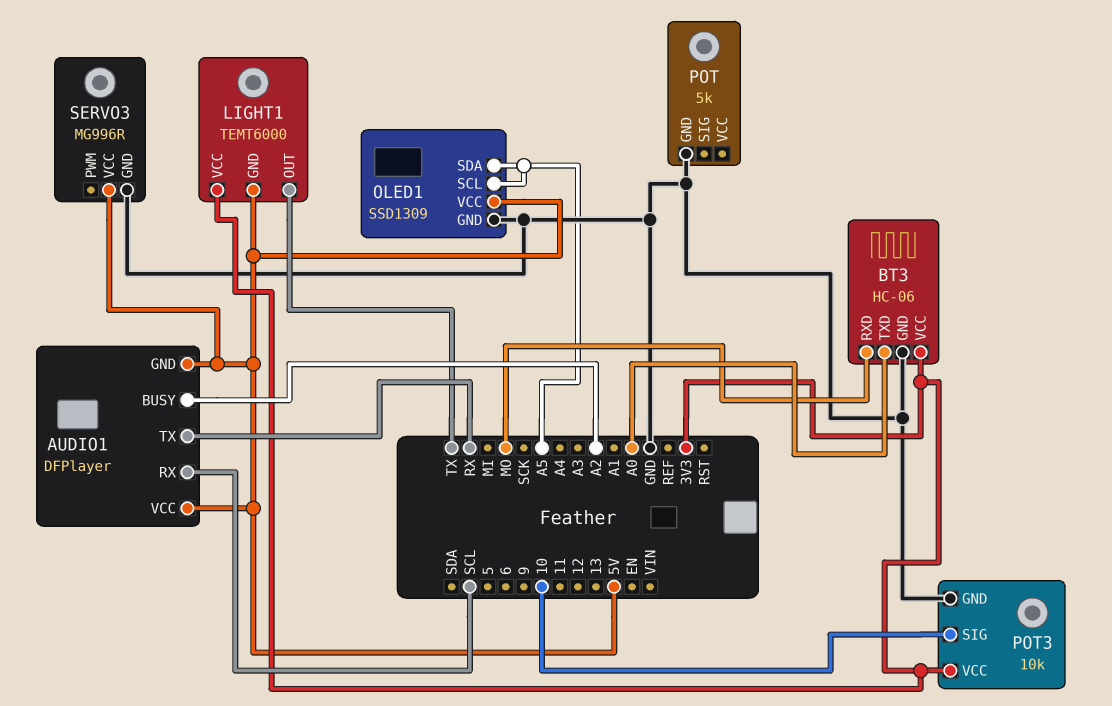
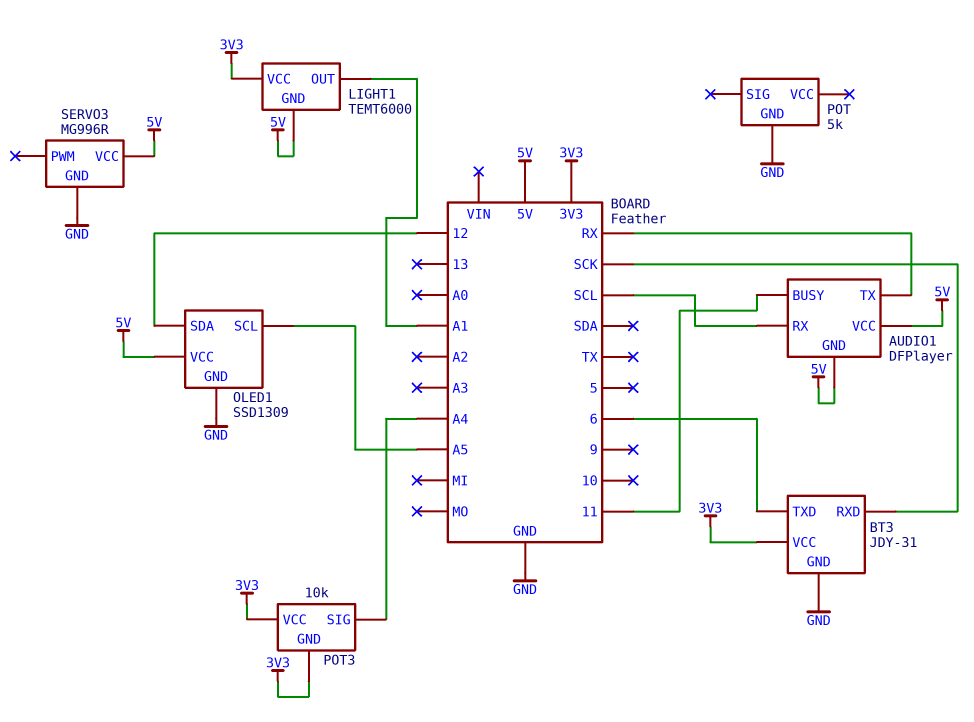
AUDIO1 pin BUSY: A2 -> 11
BT3: HC-06 -> JDY-31
BT3 pin RXD: MO -> SCK
BT3 pin TXD: A0 -> 6
LIGHT1 pin OUT: TX -> A1
OLED1 pin SDA: A5 -> 12
POT3 pin GND: GND -> 3V3
POT3 pin SIG: 10 -> A4

